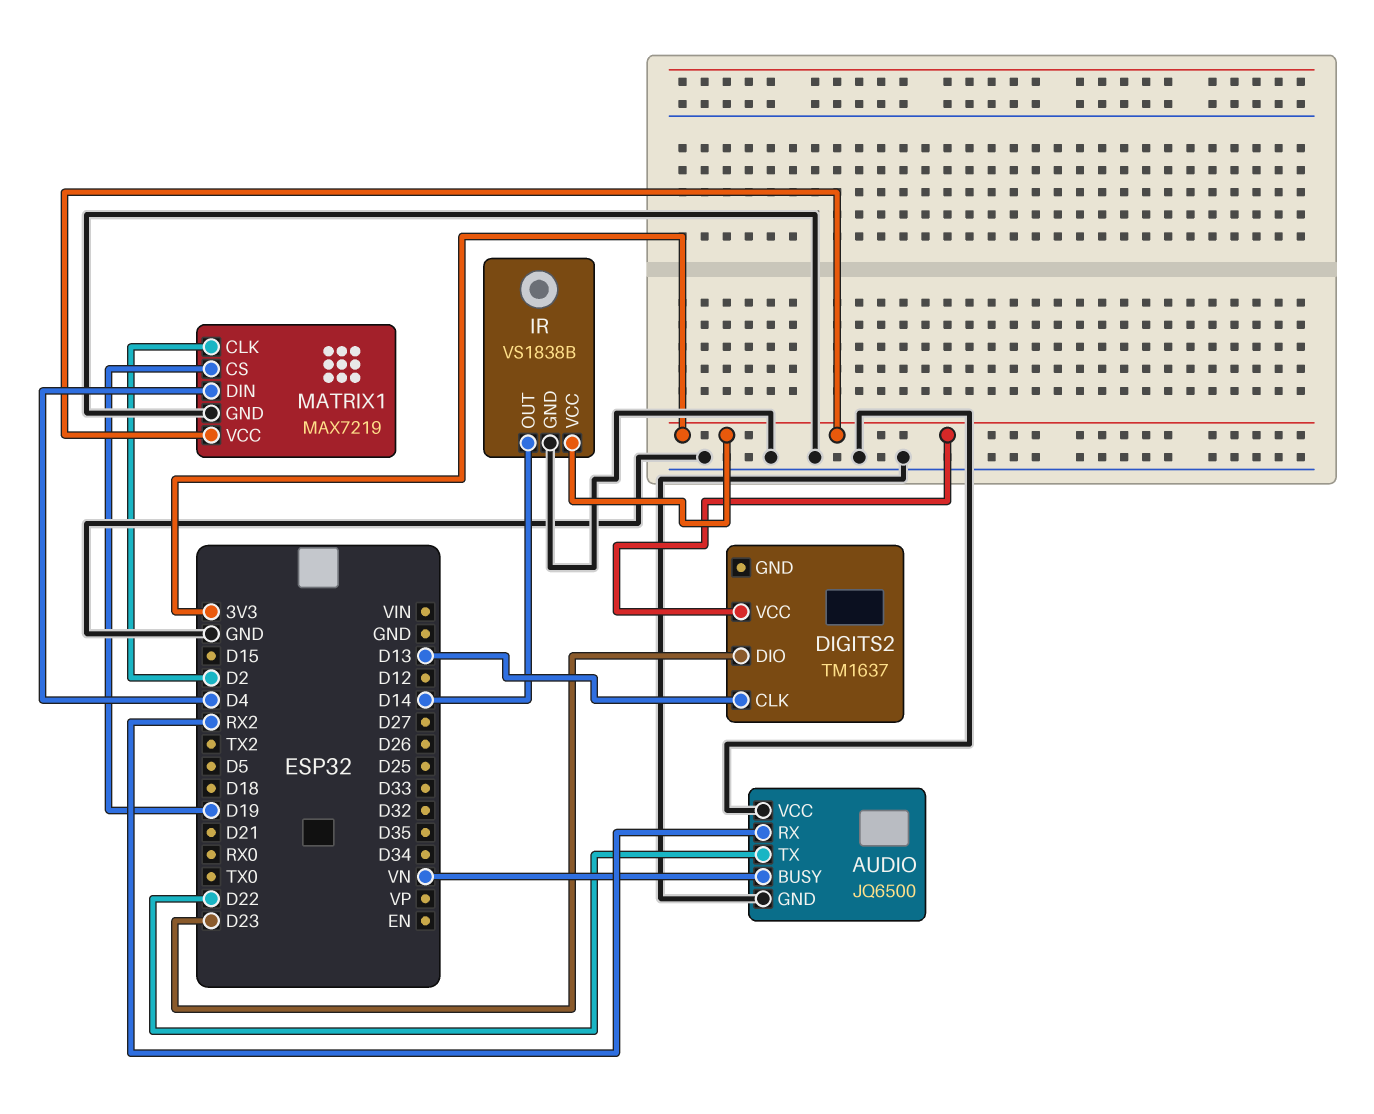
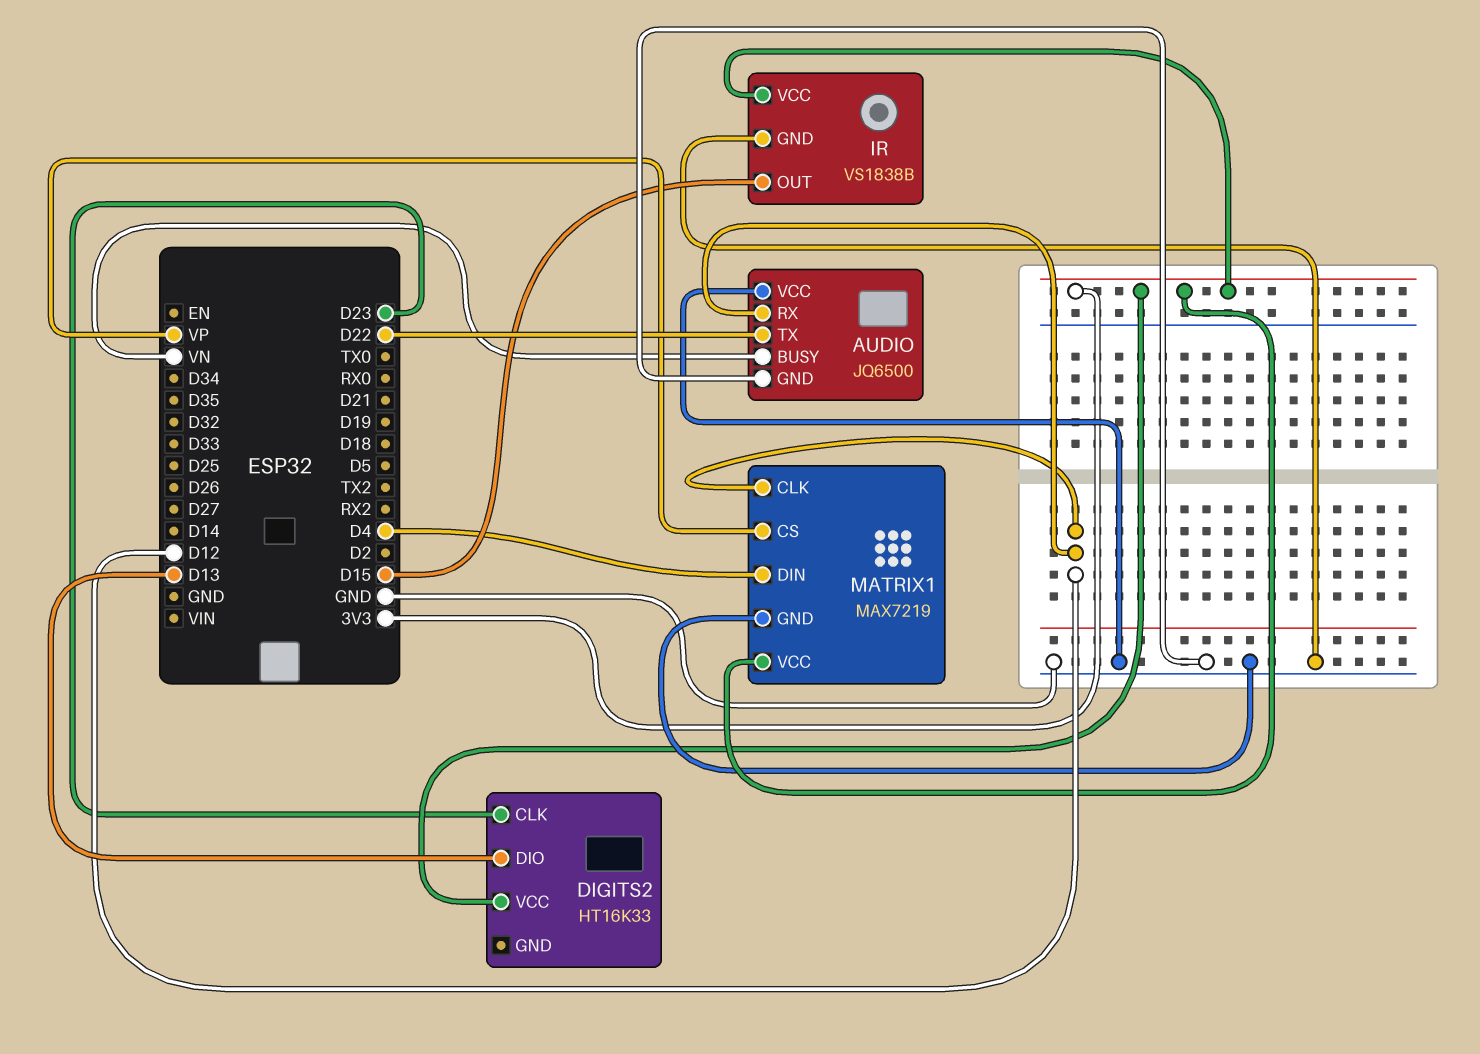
AUDIO pin RX: RX2 -> D12
DIGITS2: TM1637 -> HT16K33
DIGITS2 pin CLK: D13 -> D23
DIGITS2 pin DIO: D23 -> D13
IR pin OUT: D14 -> D15
MATRIX1 pin CLK: D2 -> D12
MATRIX1 pin CS: D19 -> VP

